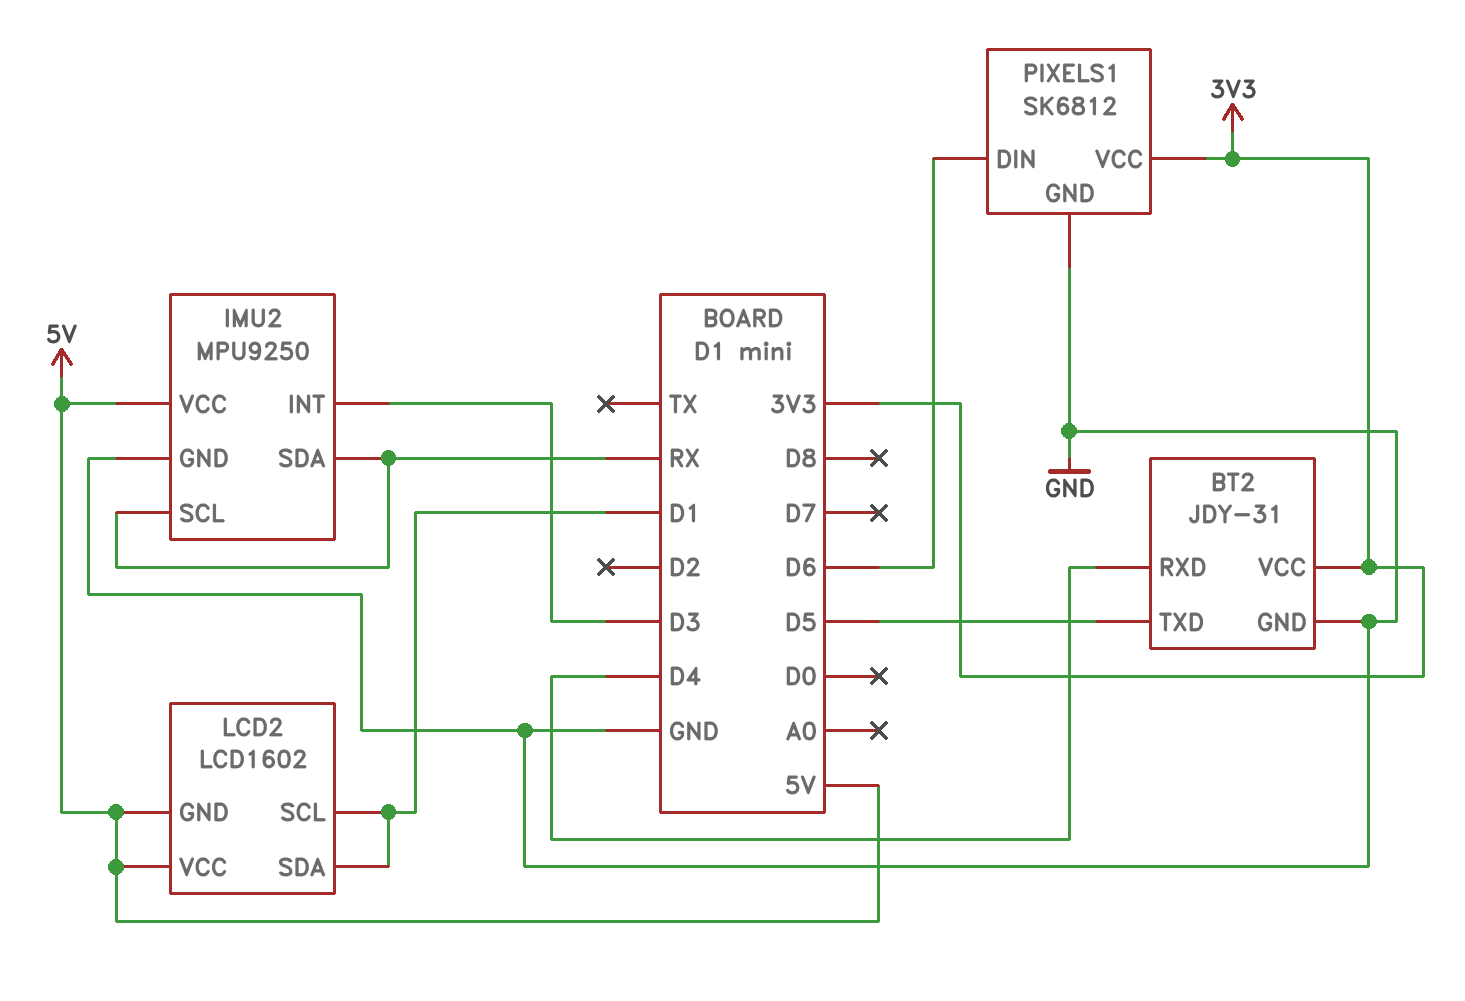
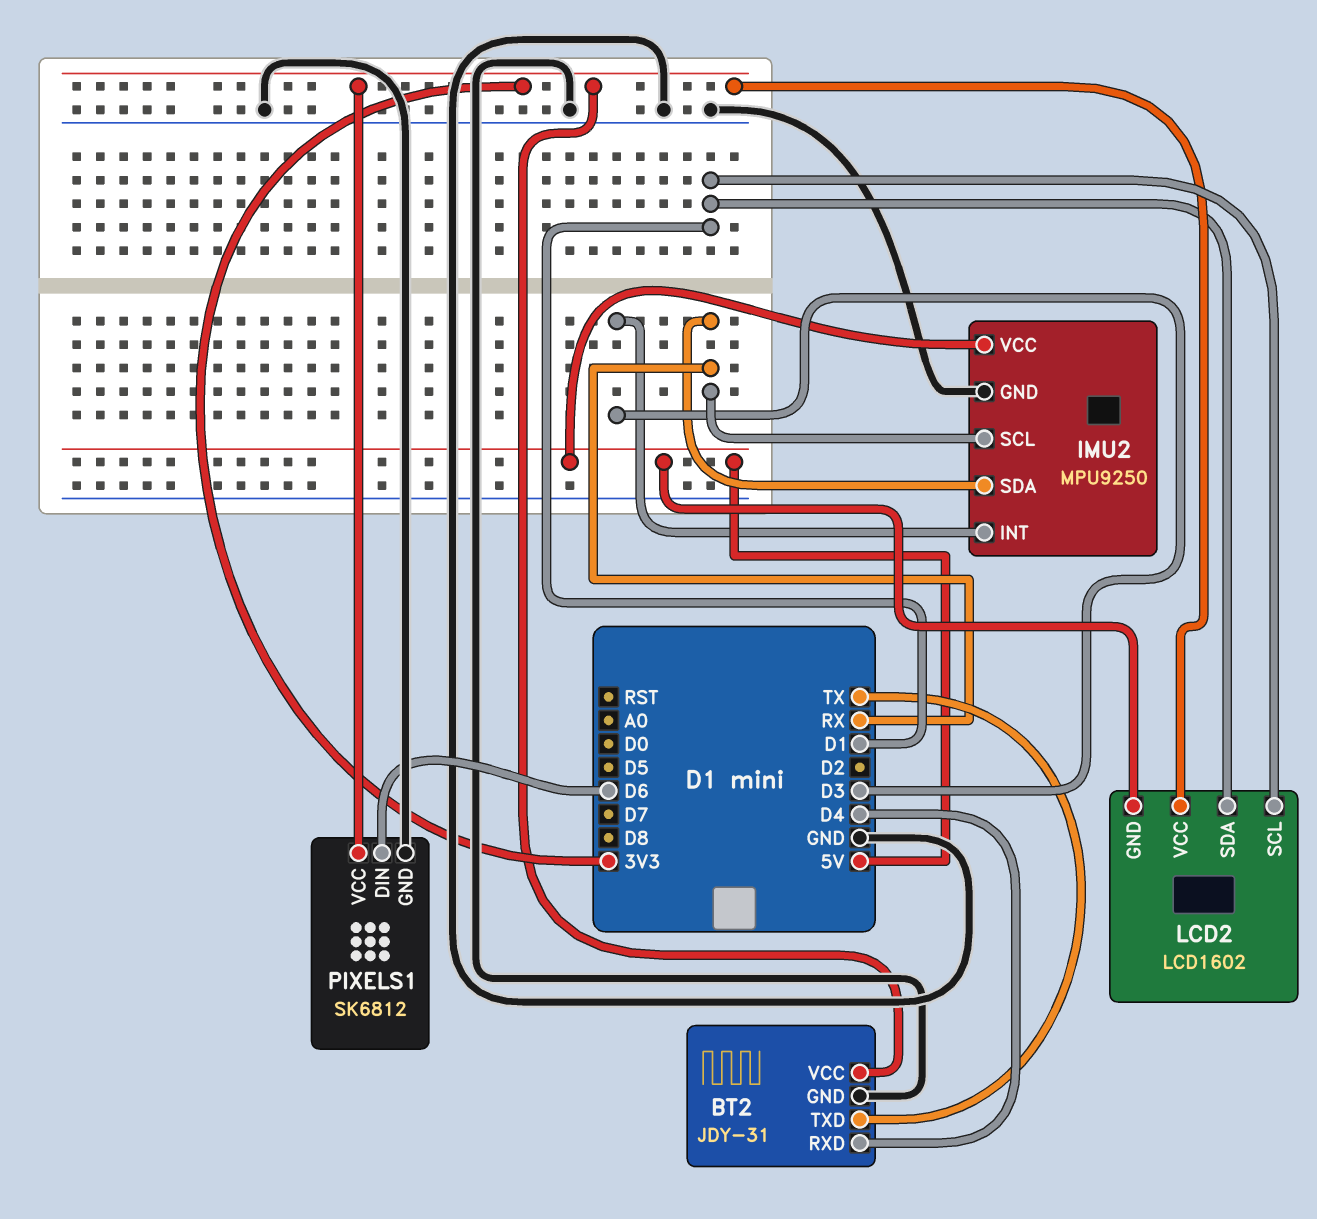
BT2 pin TXD: D5 -> TX
LCD2 pin VCC: 5V -> 3V3

